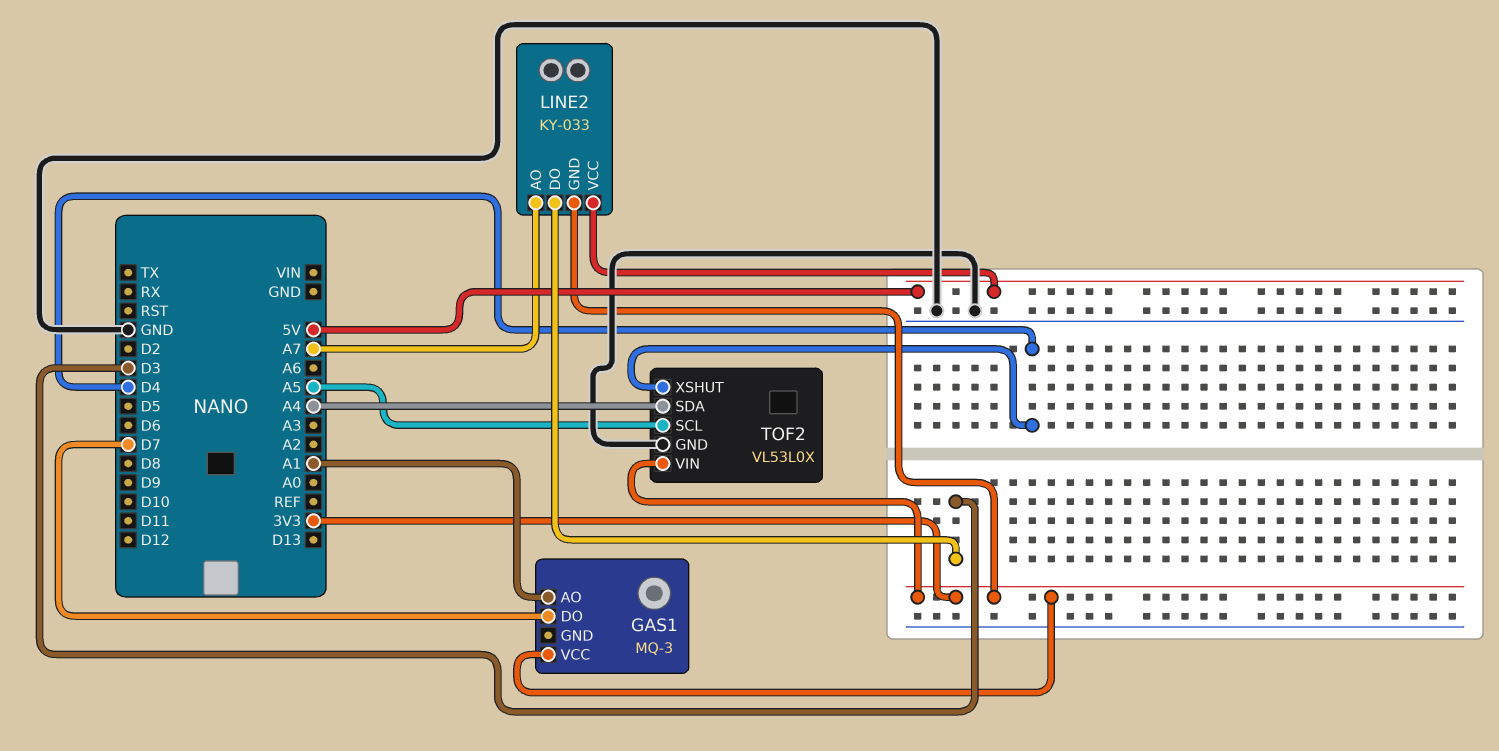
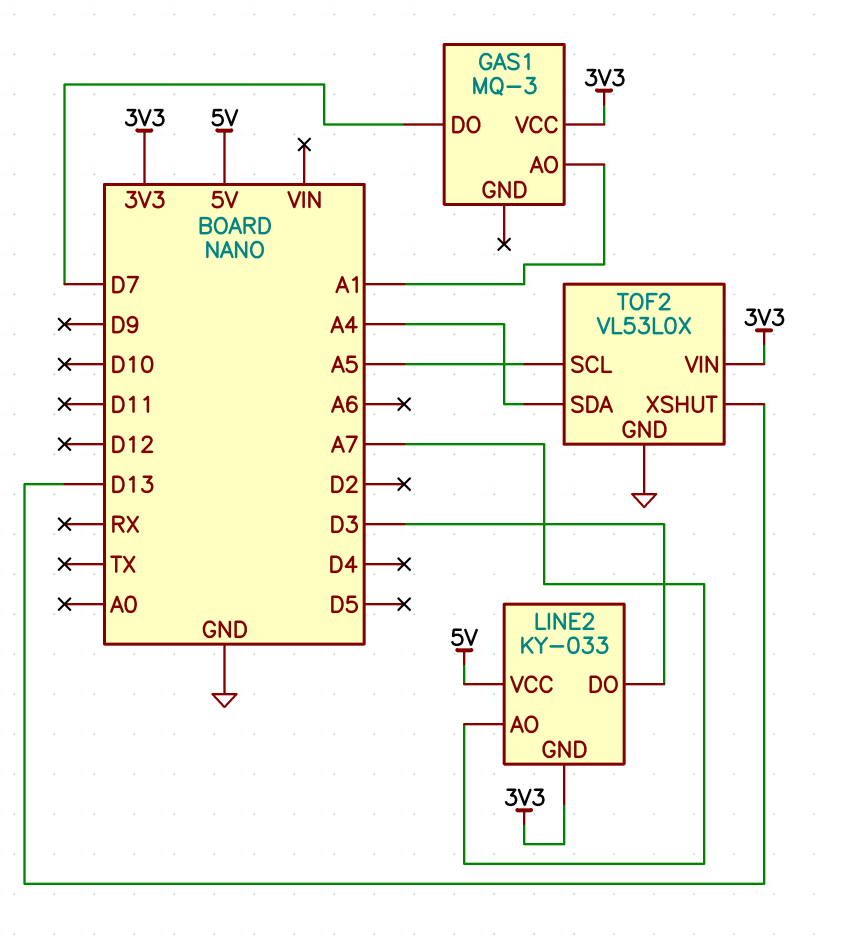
TOF2 pin XSHUT: D4 -> D13

